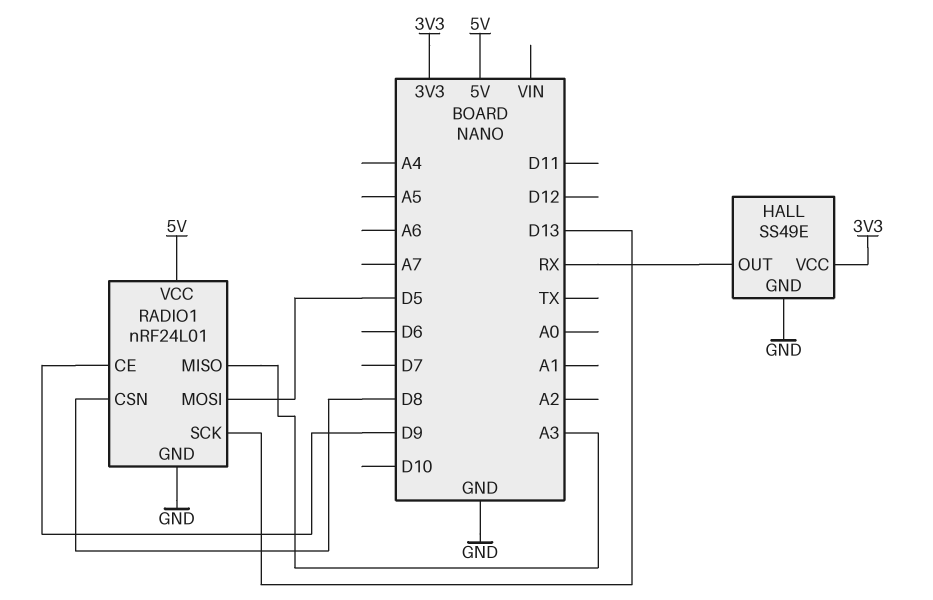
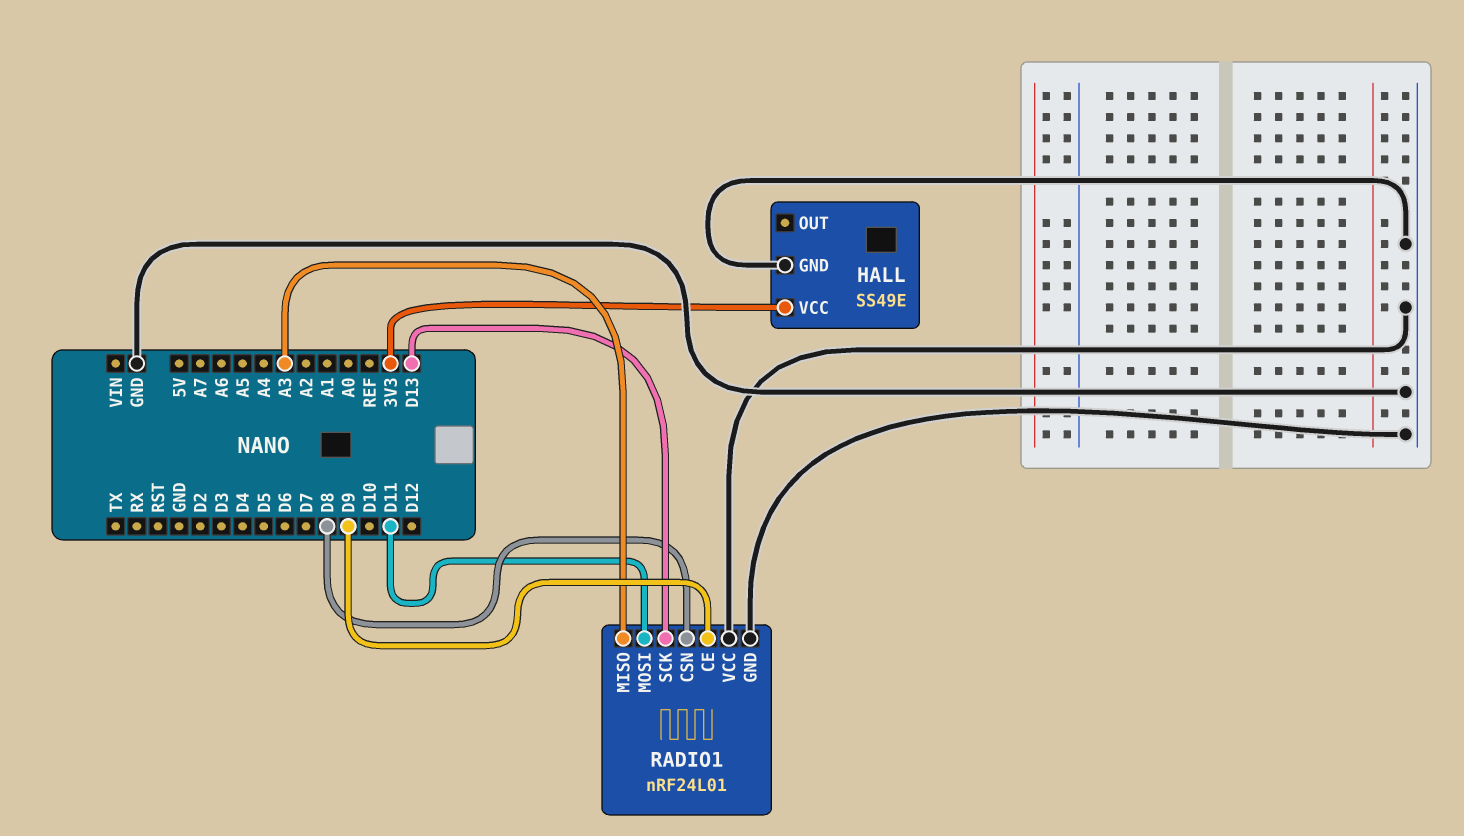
HALL pin OUT: RX -> none
RADIO1 pin MOSI: D5 -> D11
RADIO1 pin VCC: 5V -> GND

